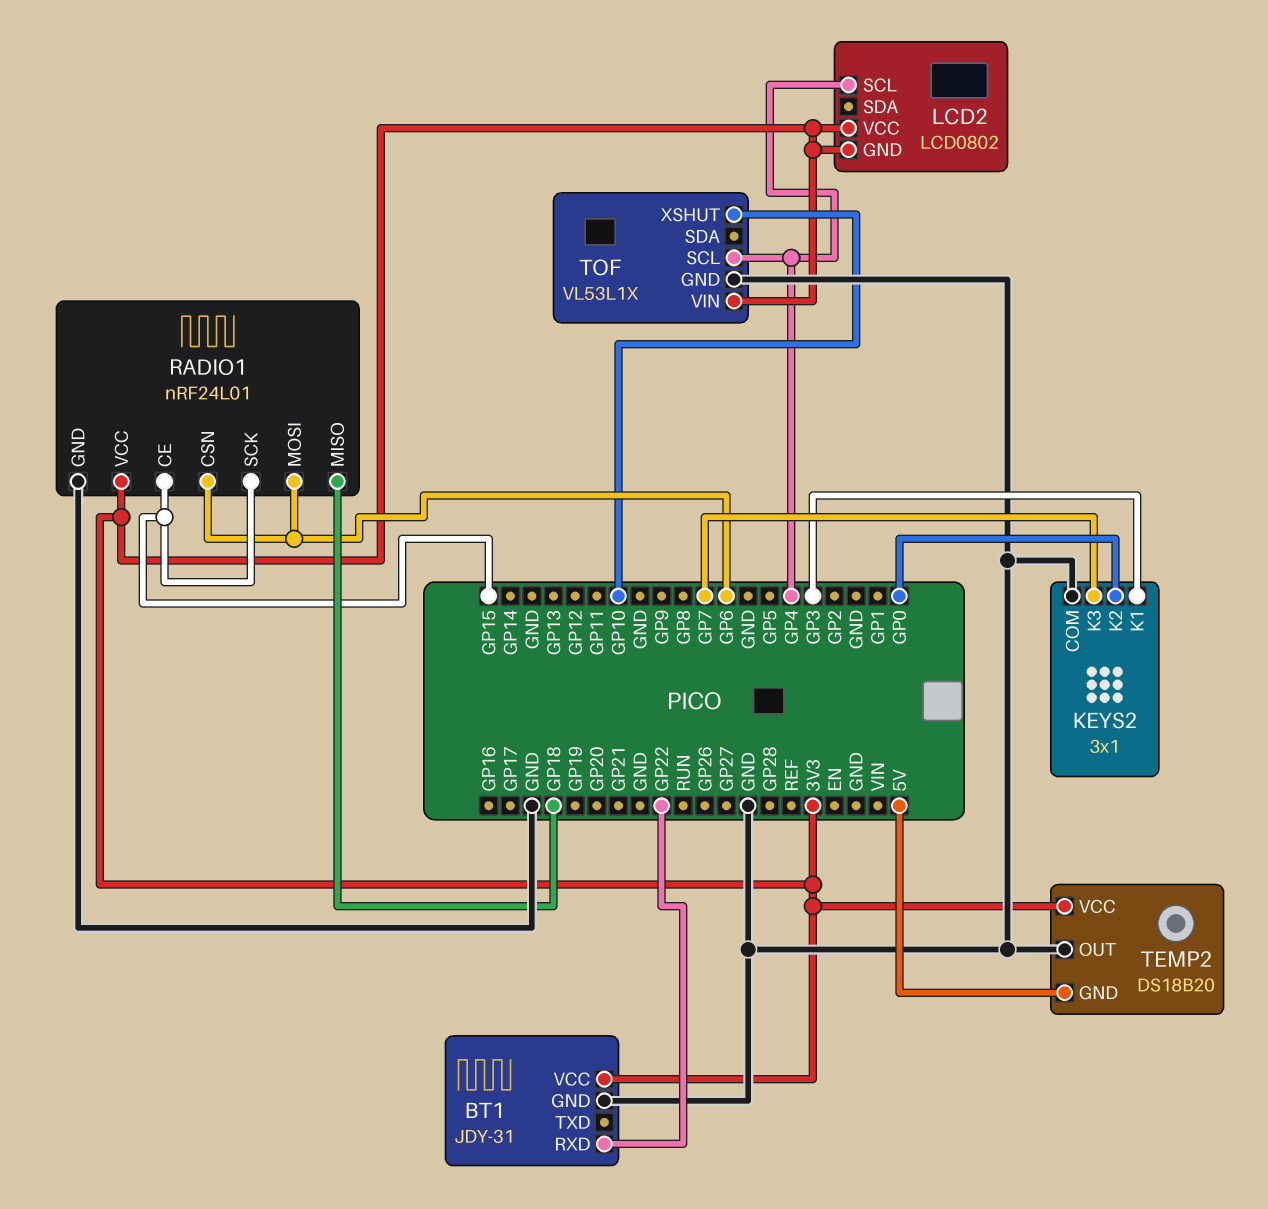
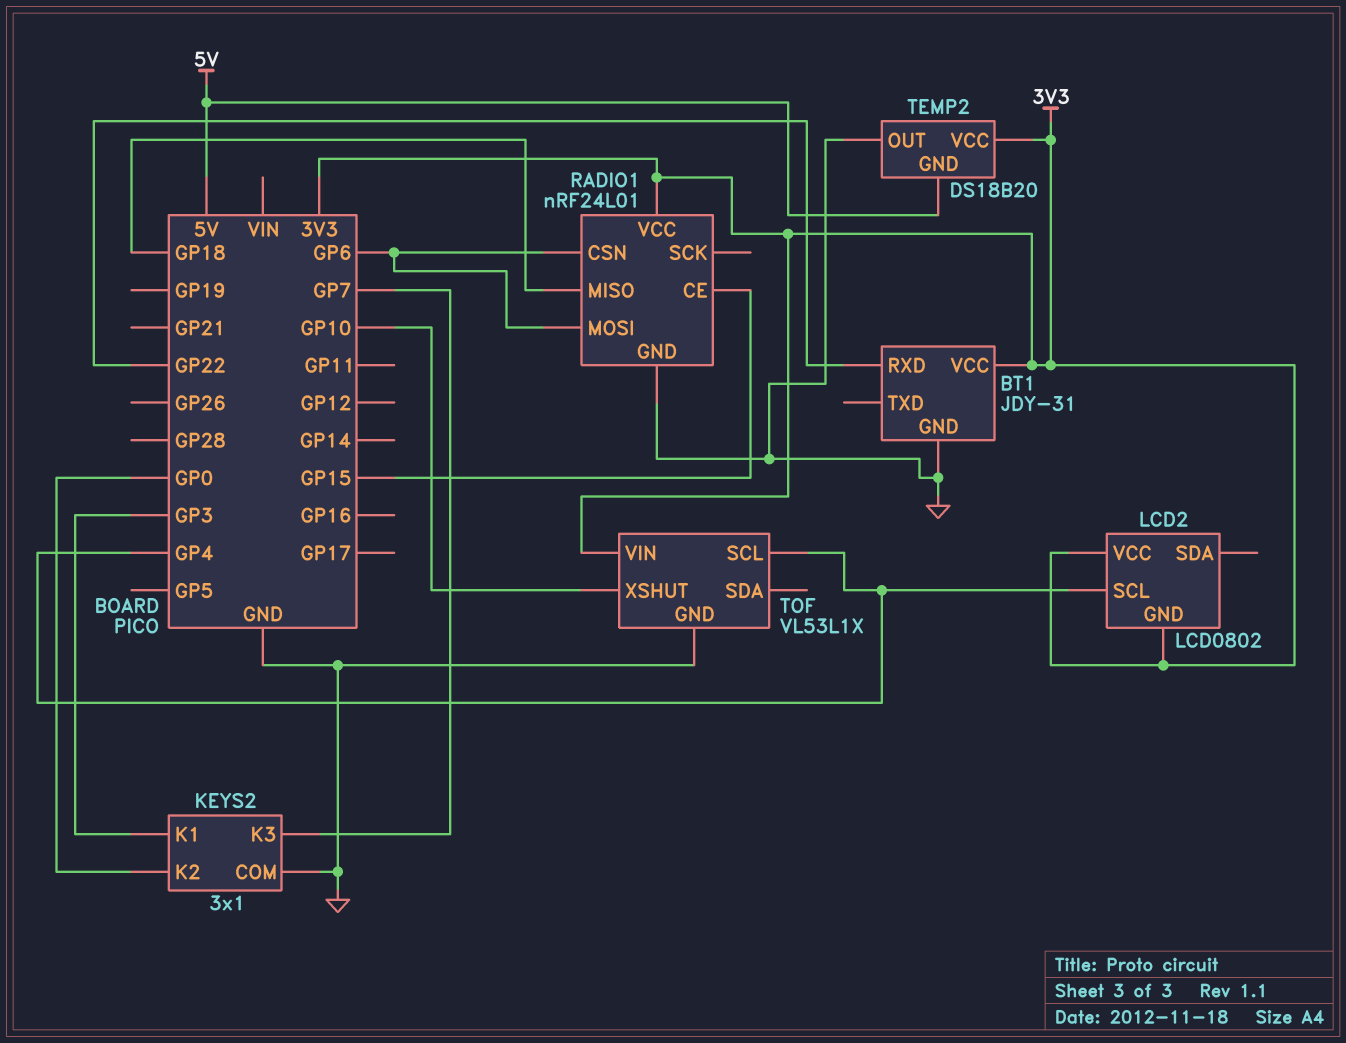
RADIO1 pin SCK: GP15 -> none

